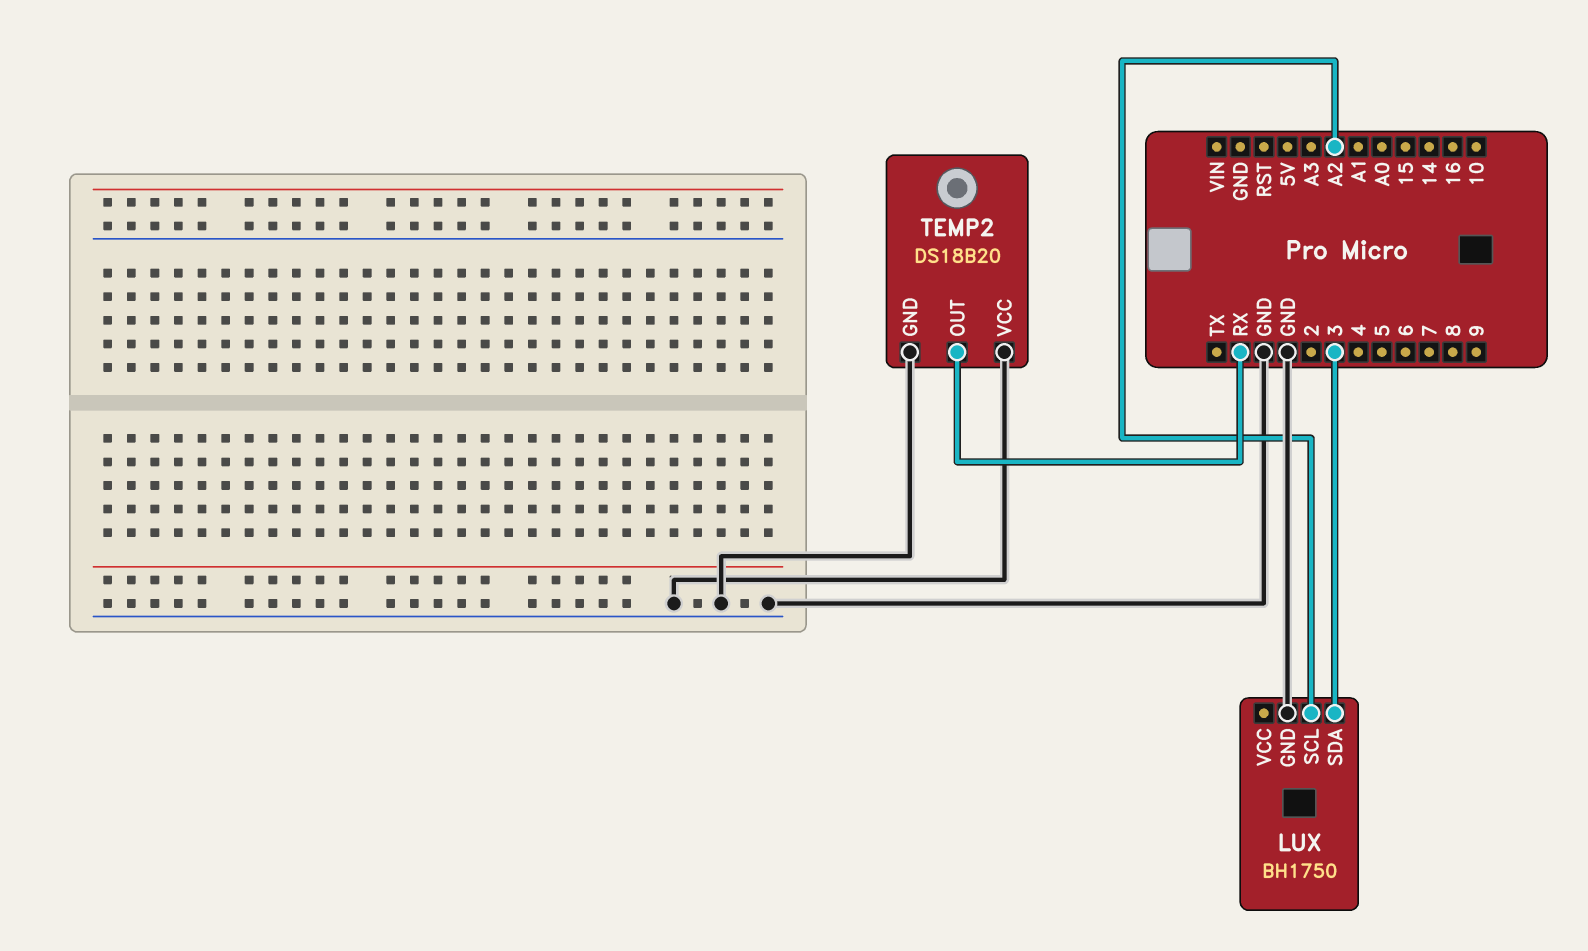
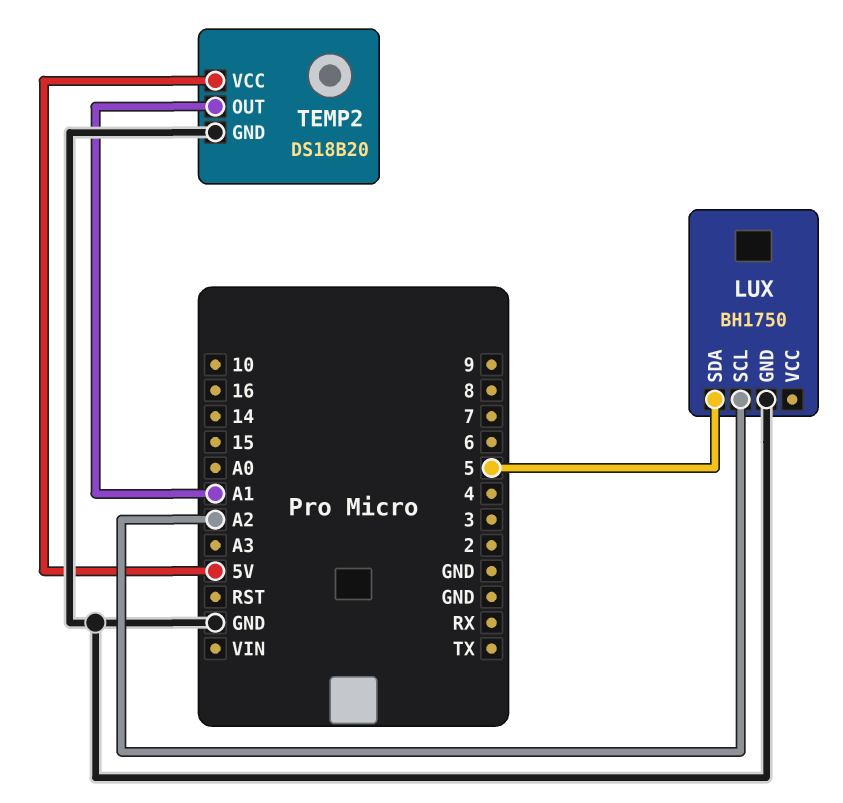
LUX pin SDA: 3 -> 5
TEMP2 pin OUT: RX -> A1
TEMP2 pin VCC: GND -> 5V

